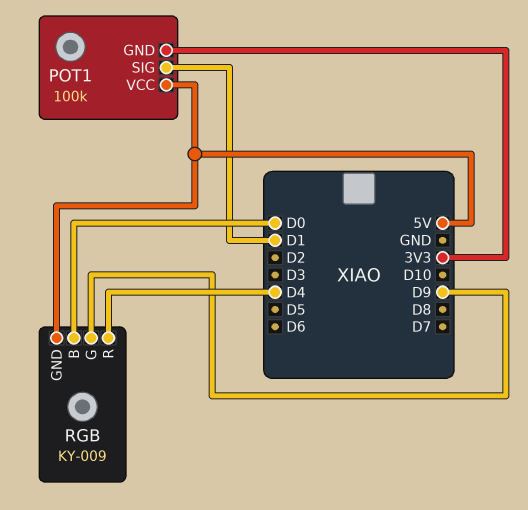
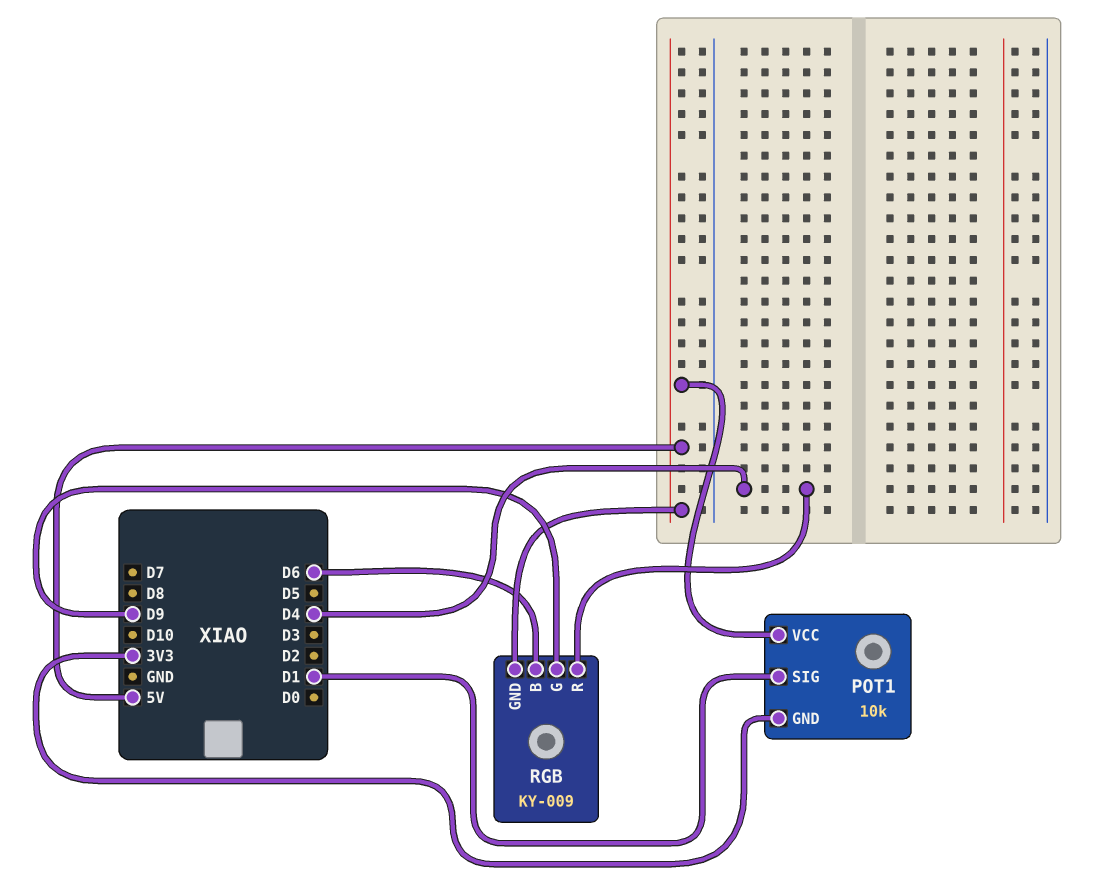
POT1: 100k -> 10k
RGB pin B: D0 -> D6

